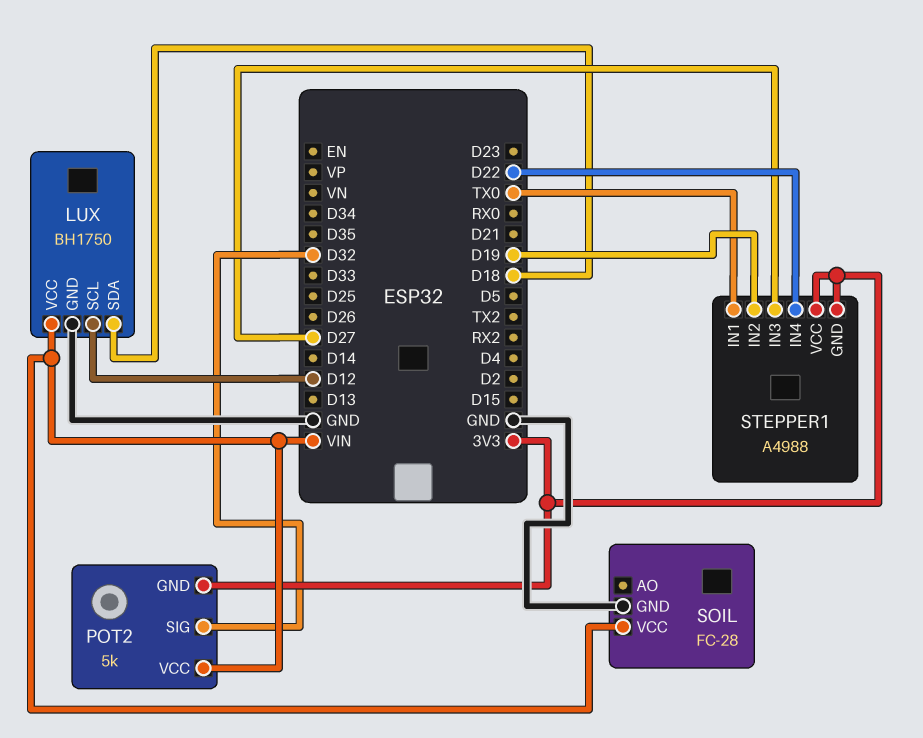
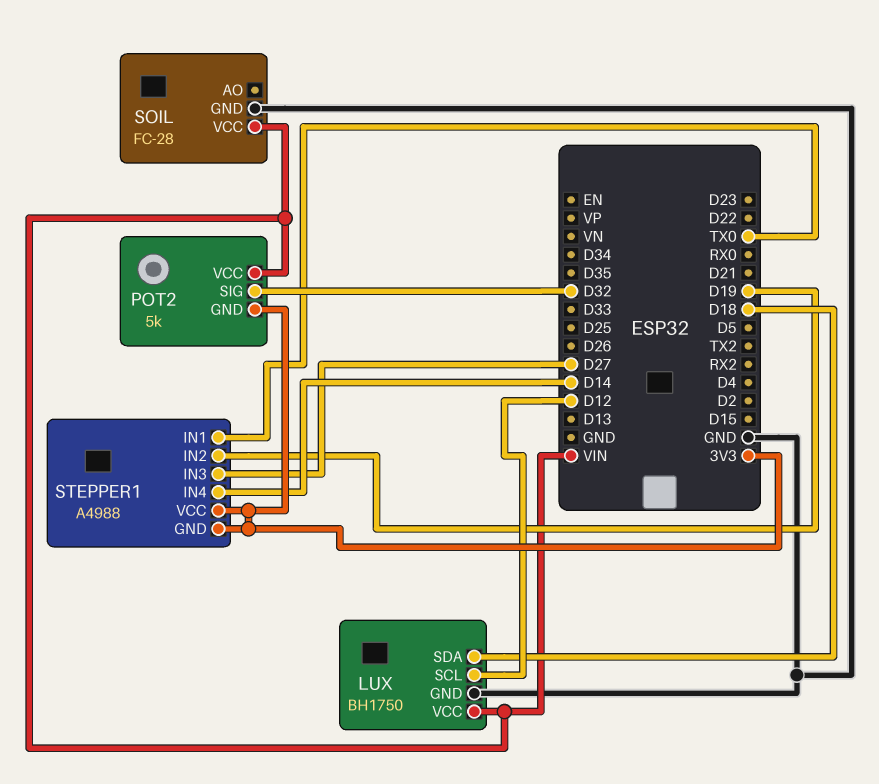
STEPPER1 pin IN4: D22 -> D14

